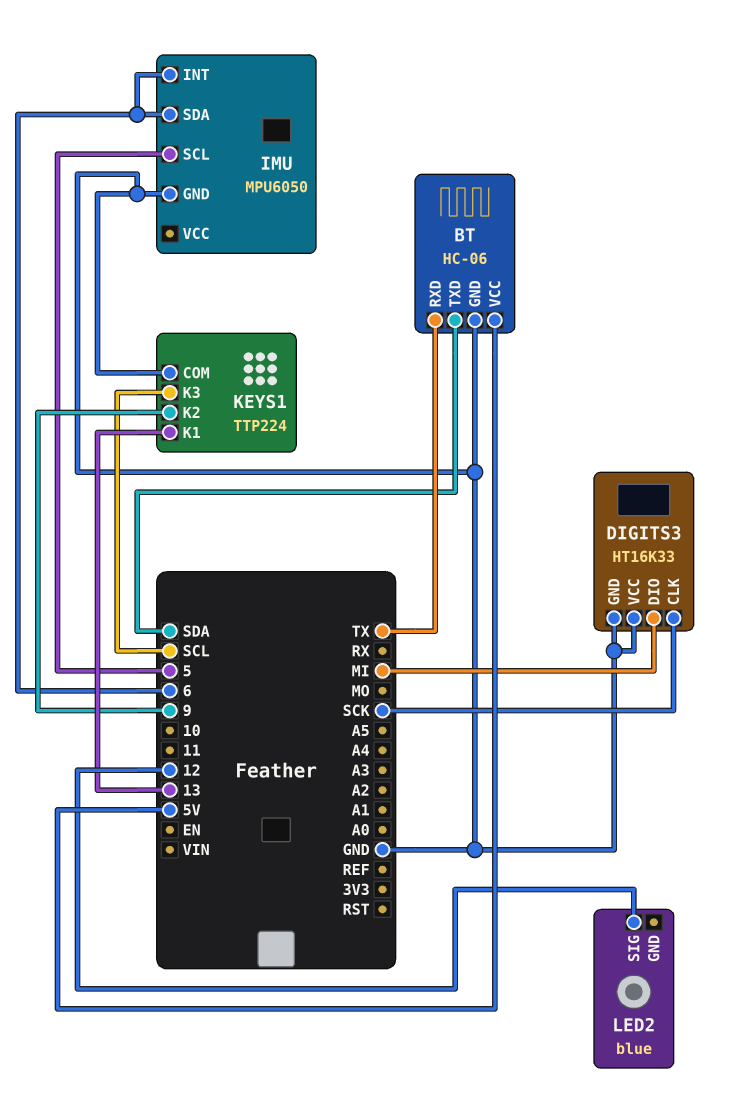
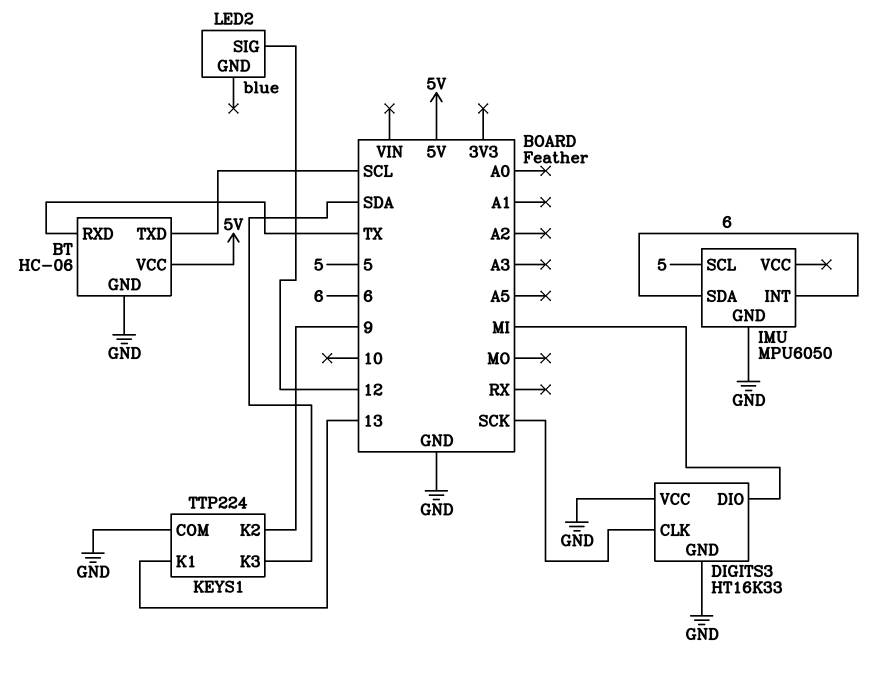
BT pin TXD: SDA -> SCL
KEYS1 pin K3: SCL -> SDA

